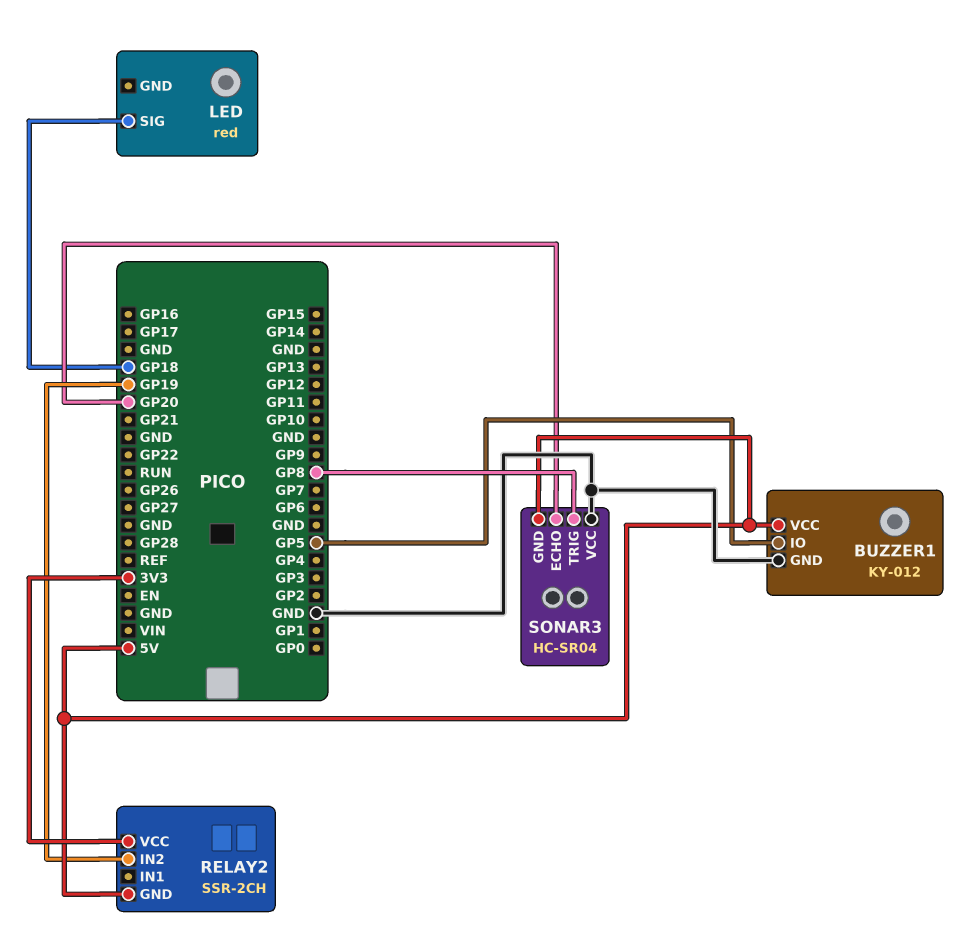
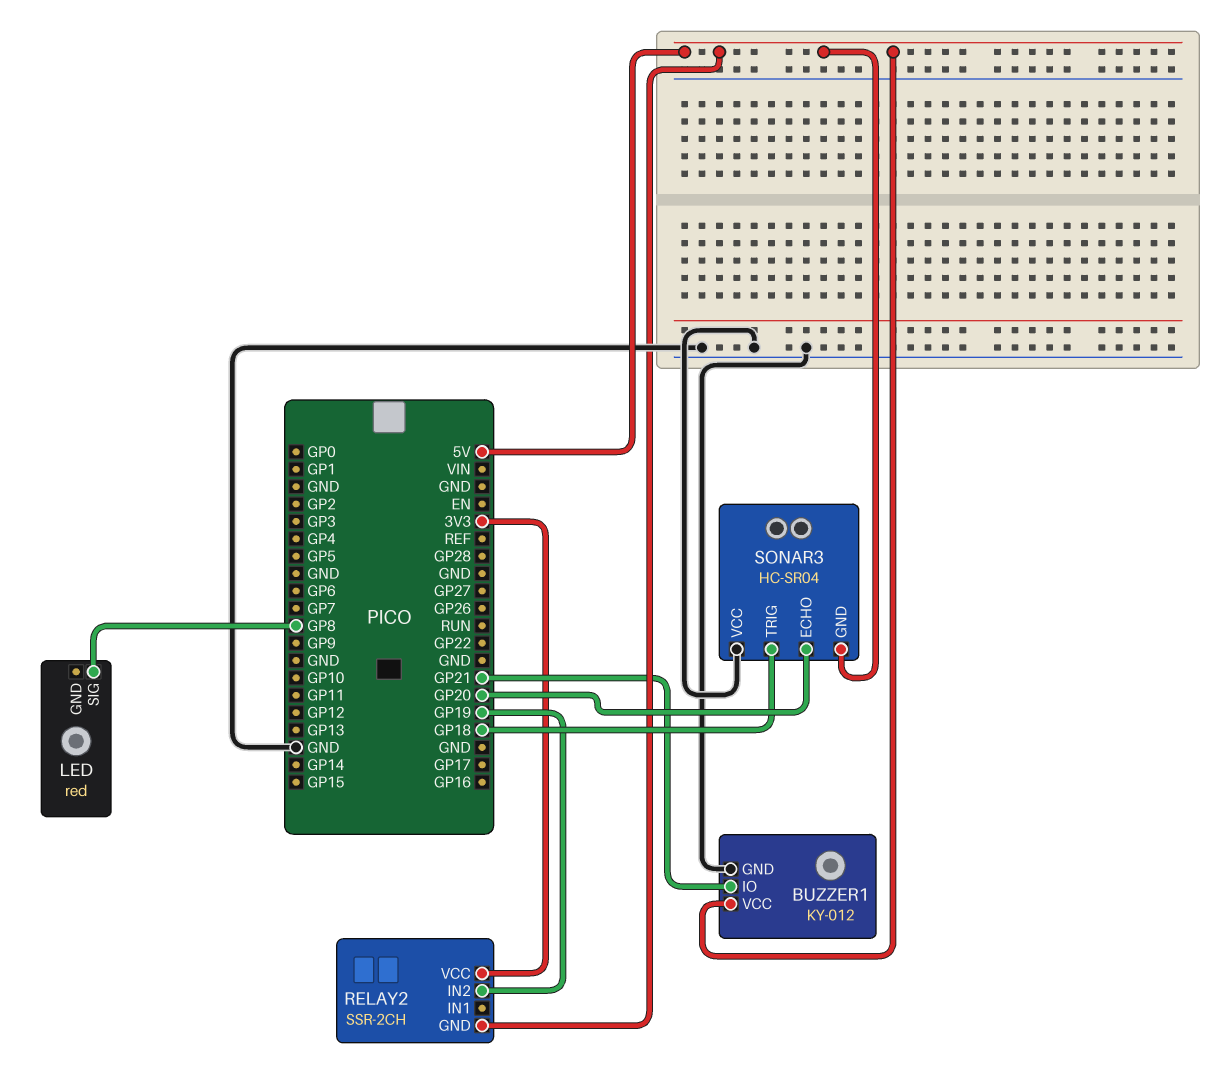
BUZZER1 pin IO: GP5 -> GP21
LED pin SIG: GP18 -> GP8
SONAR3 pin TRIG: GP8 -> GP18

